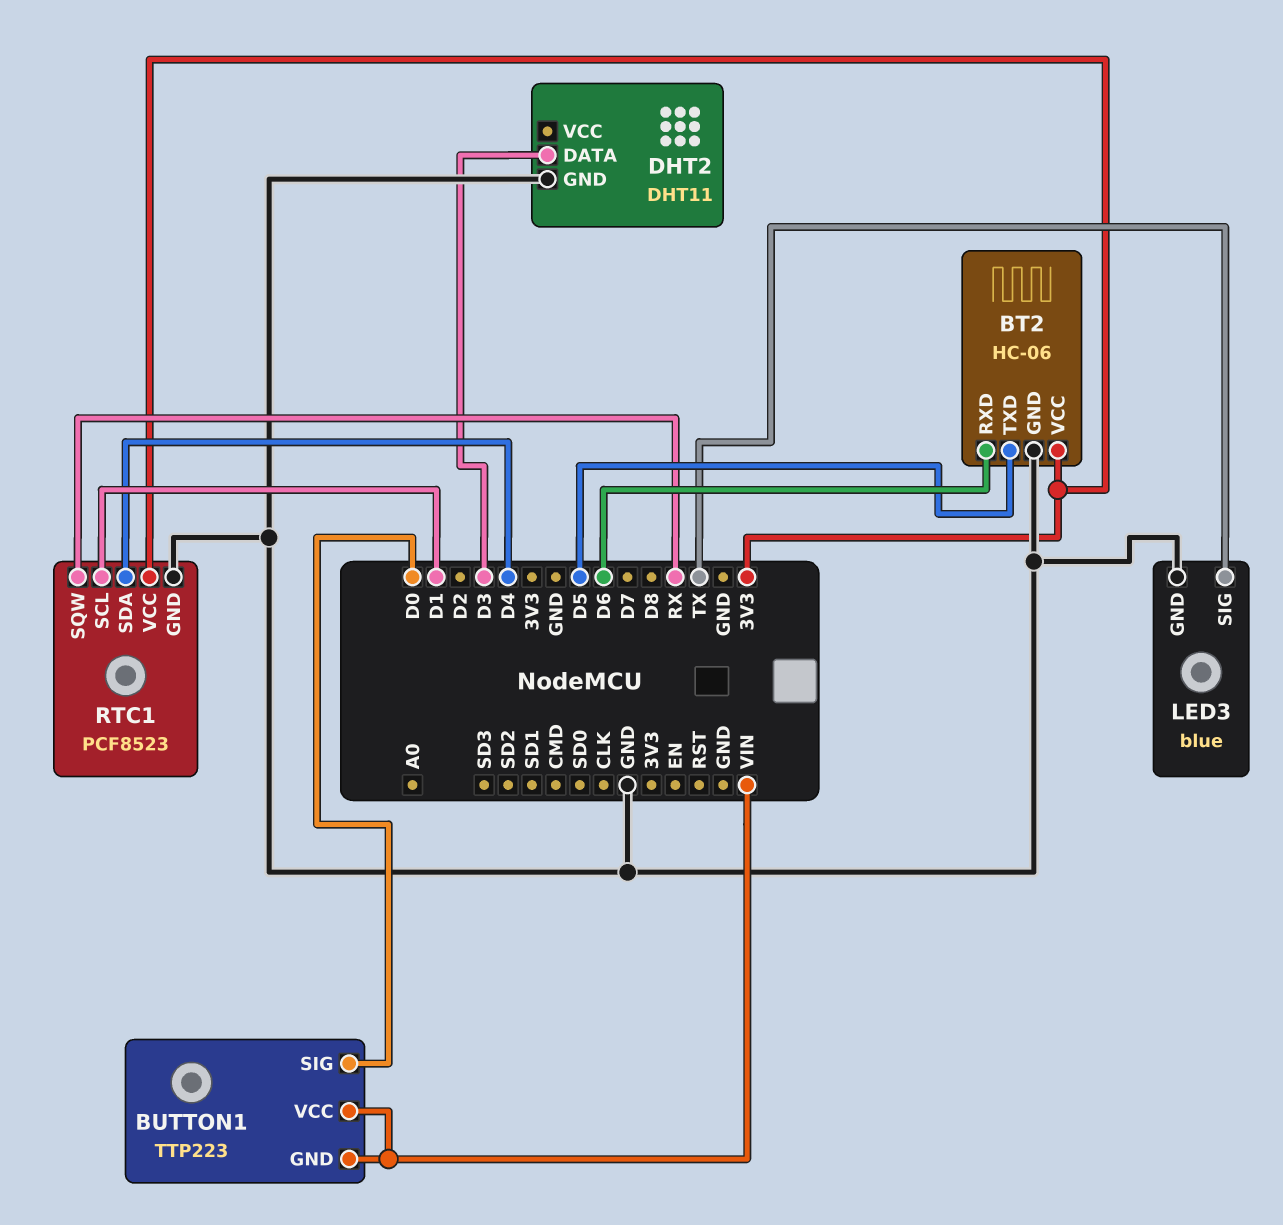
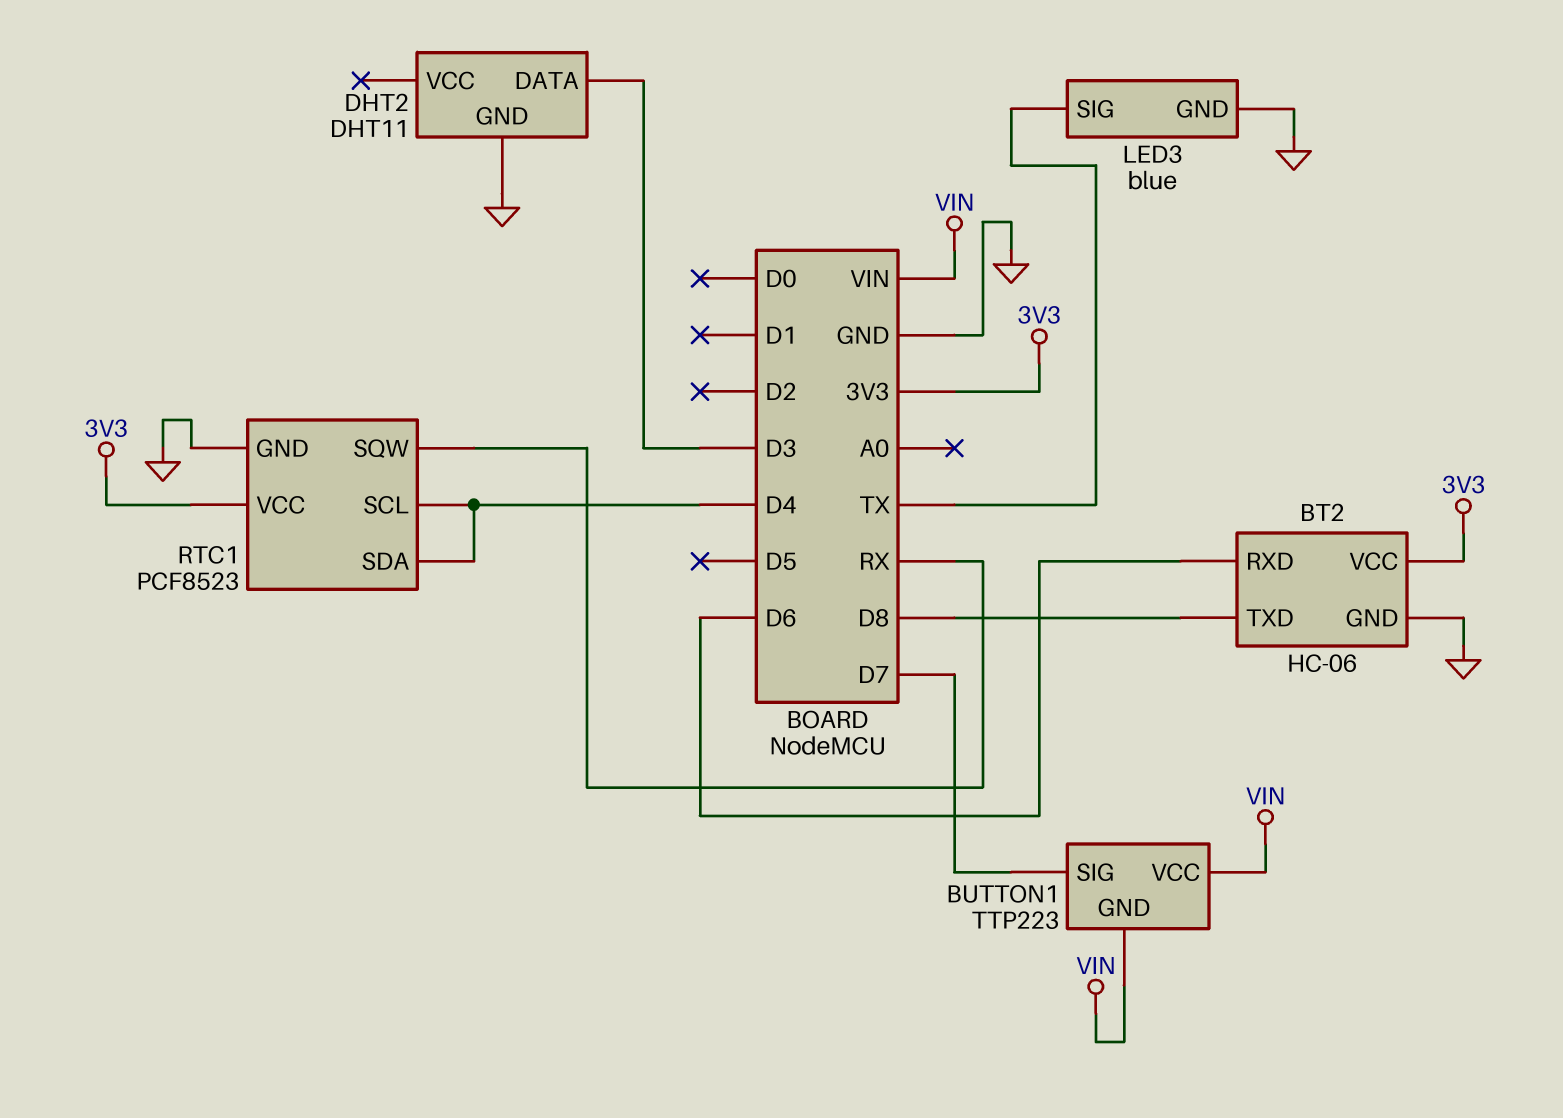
BT2 pin TXD: D5 -> D8
BUTTON1 pin SIG: D0 -> D7
RTC1 pin SCL: D1 -> D4

